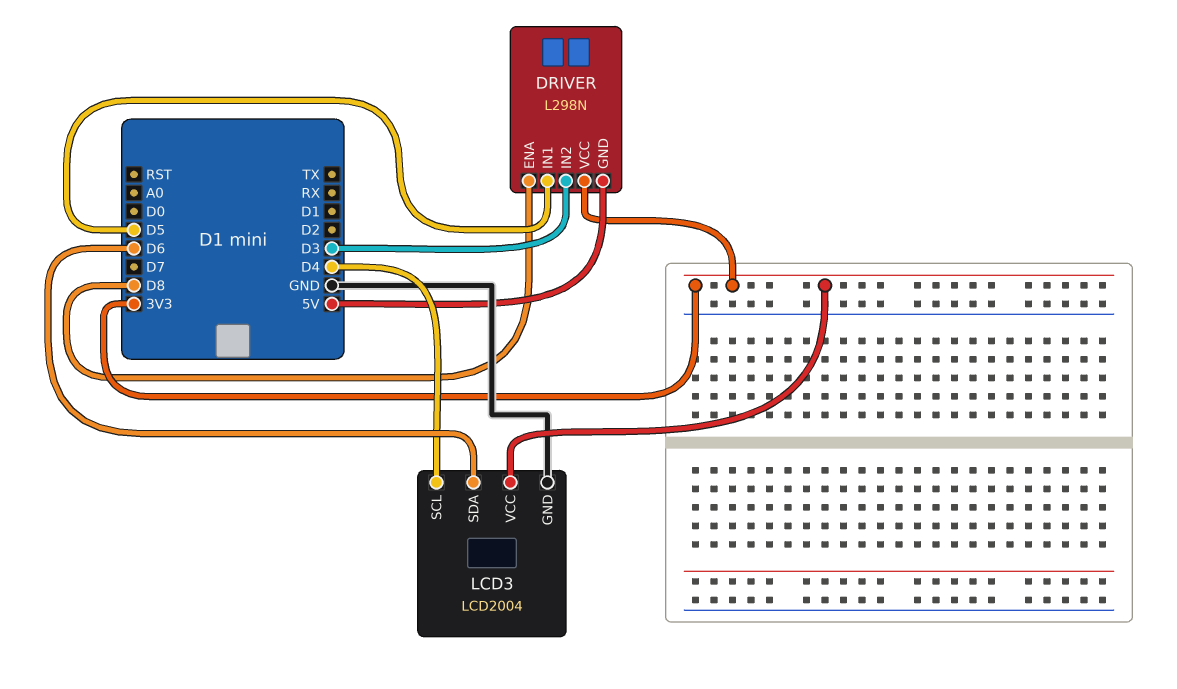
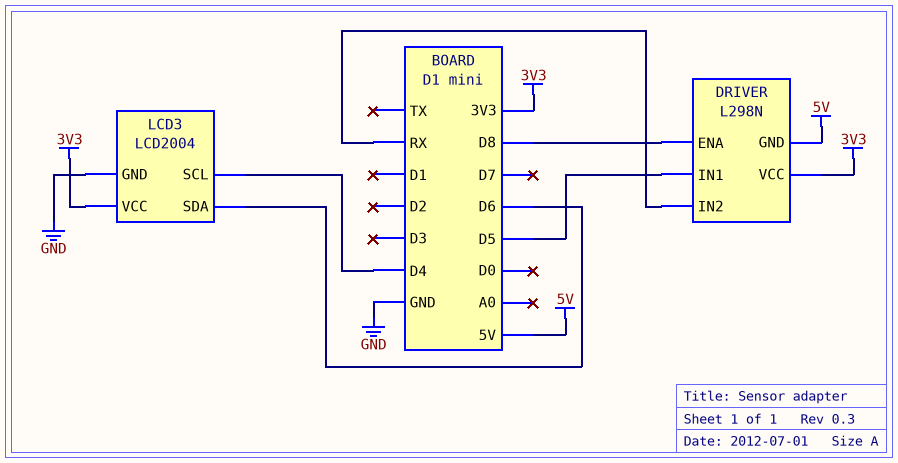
DRIVER pin IN2: D3 -> RX

